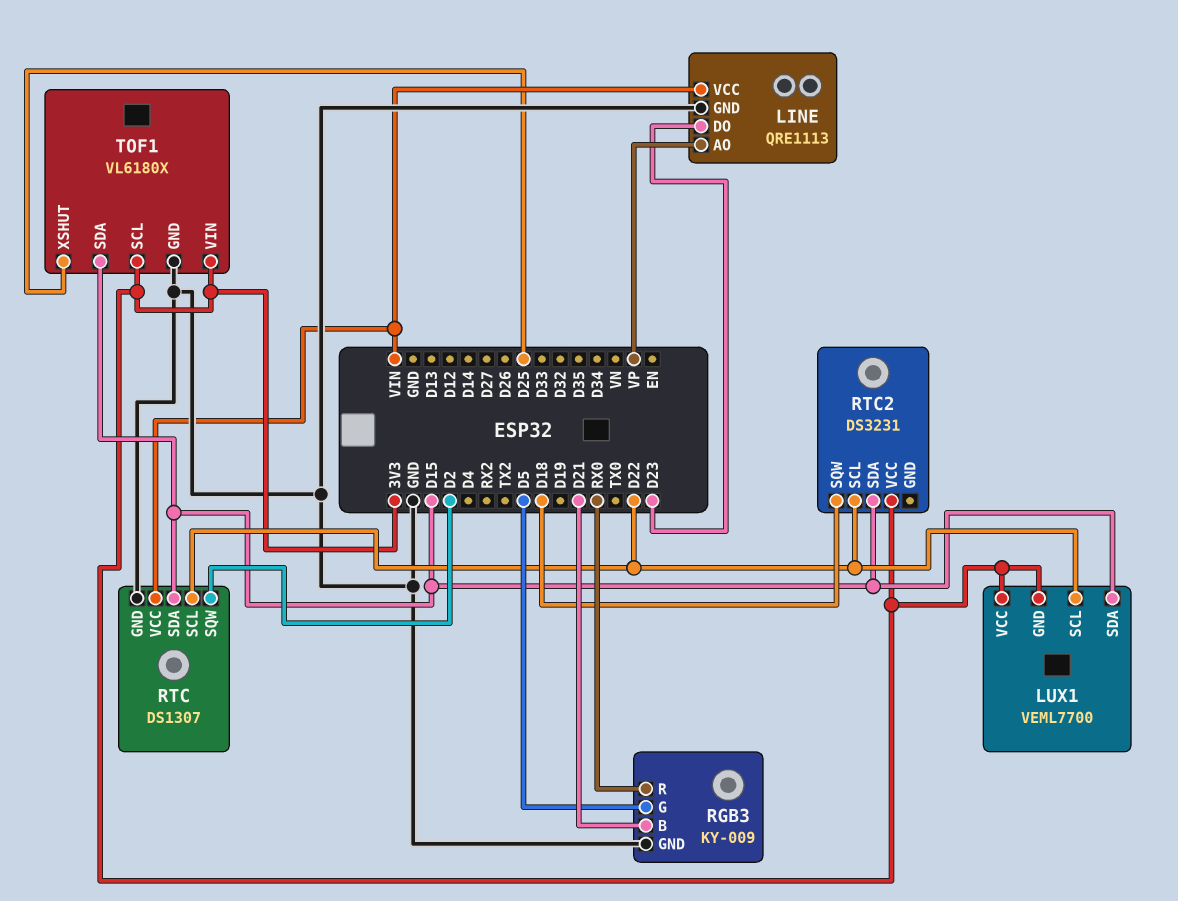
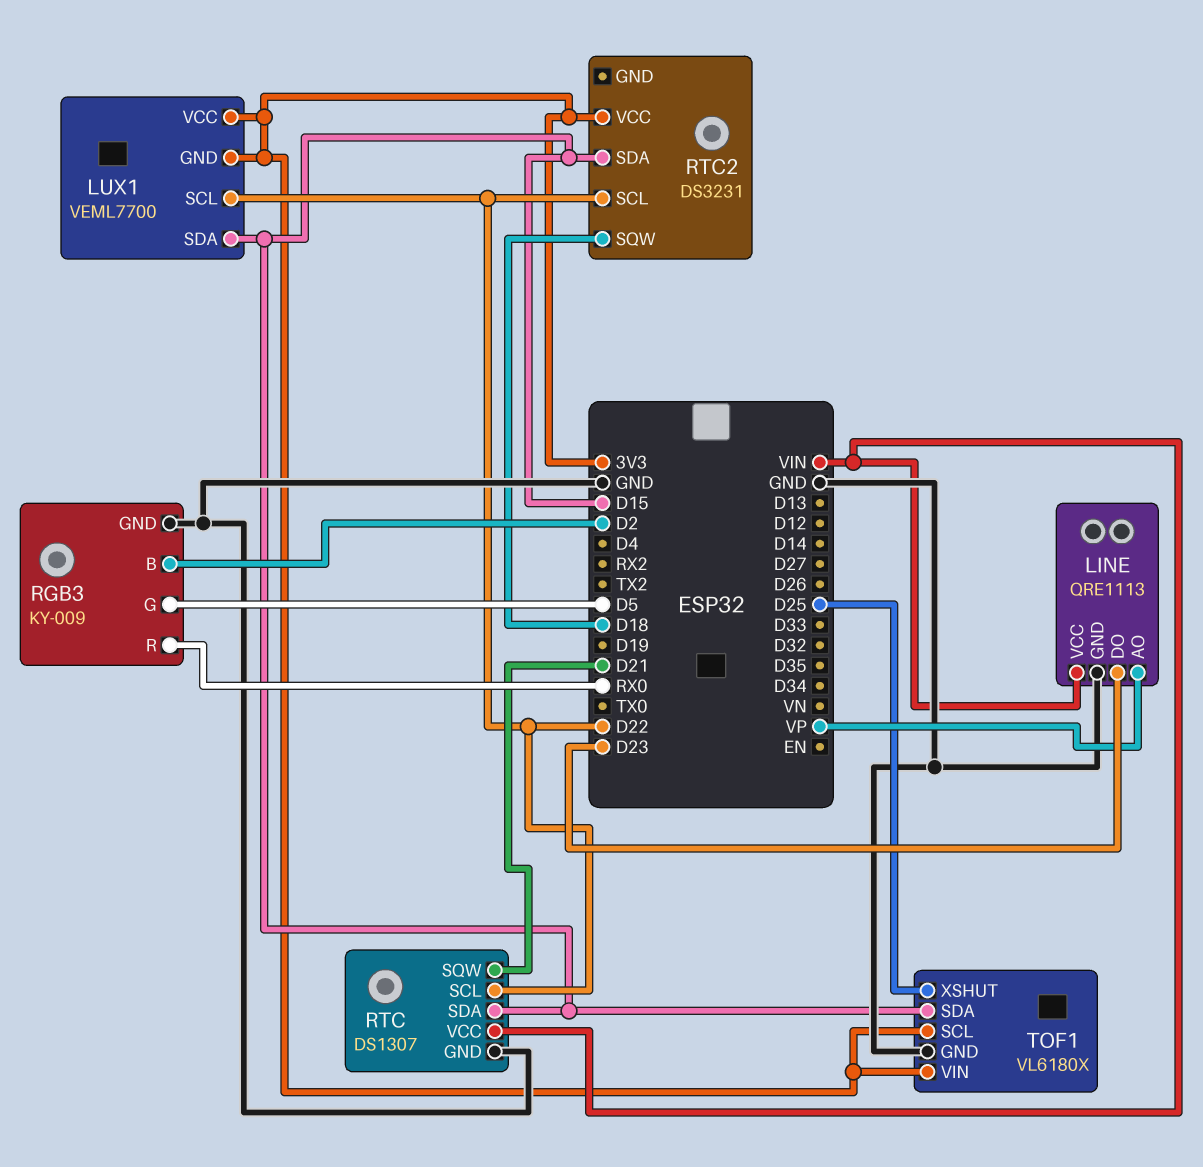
RGB3 pin B: D21 -> D2
RTC pin SQW: D2 -> D21

